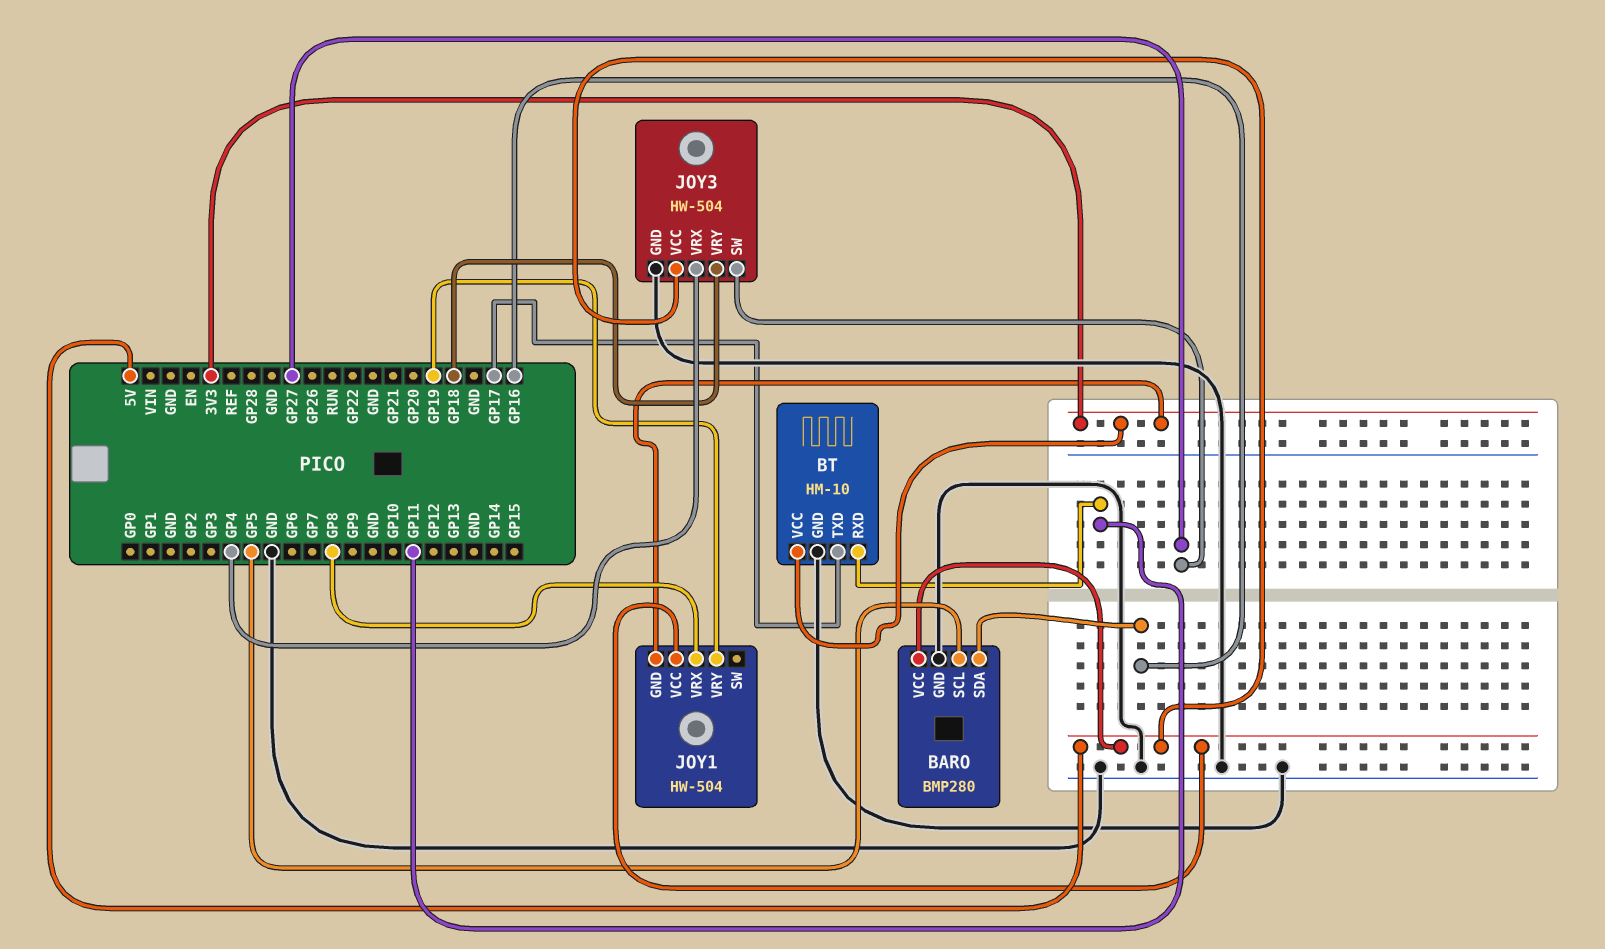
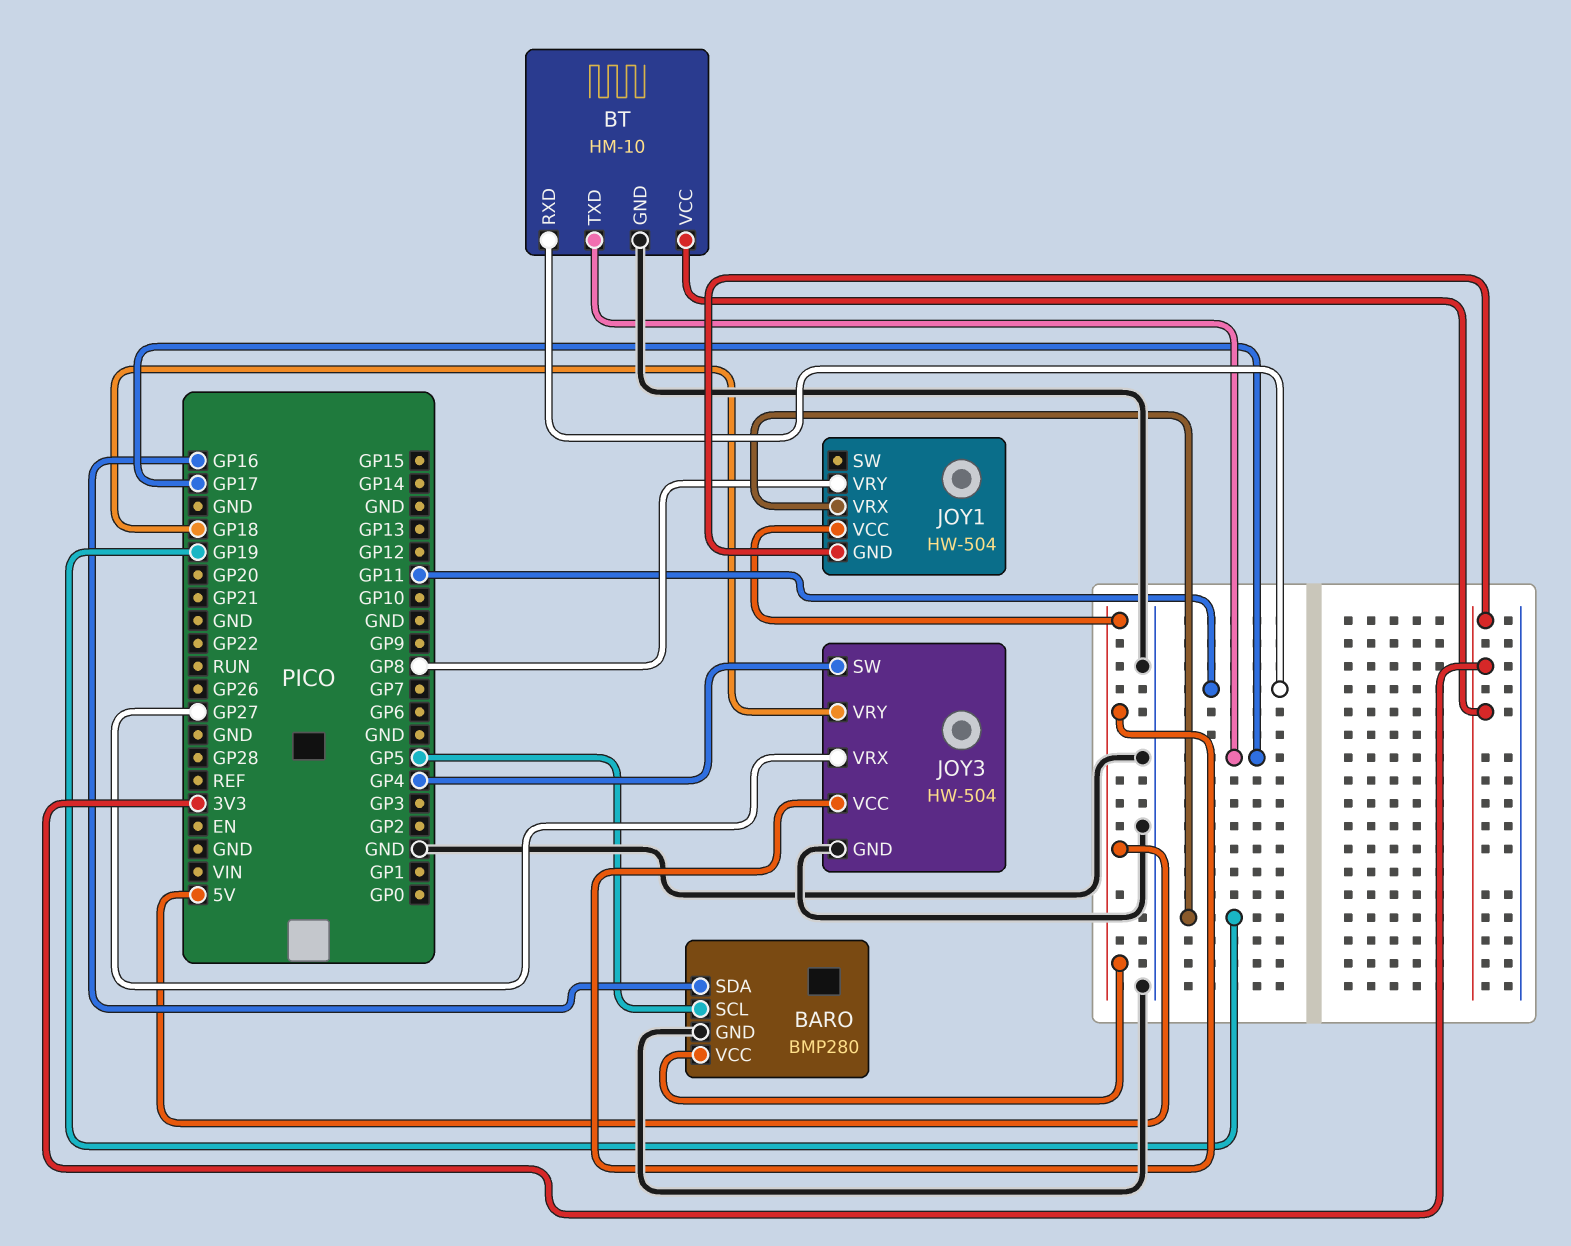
JOY1 pin VRX: GP8 -> GP19
JOY1 pin VRY: GP19 -> GP8
JOY3 pin SW: GP27 -> GP4
JOY3 pin VRX: GP4 -> GP27

